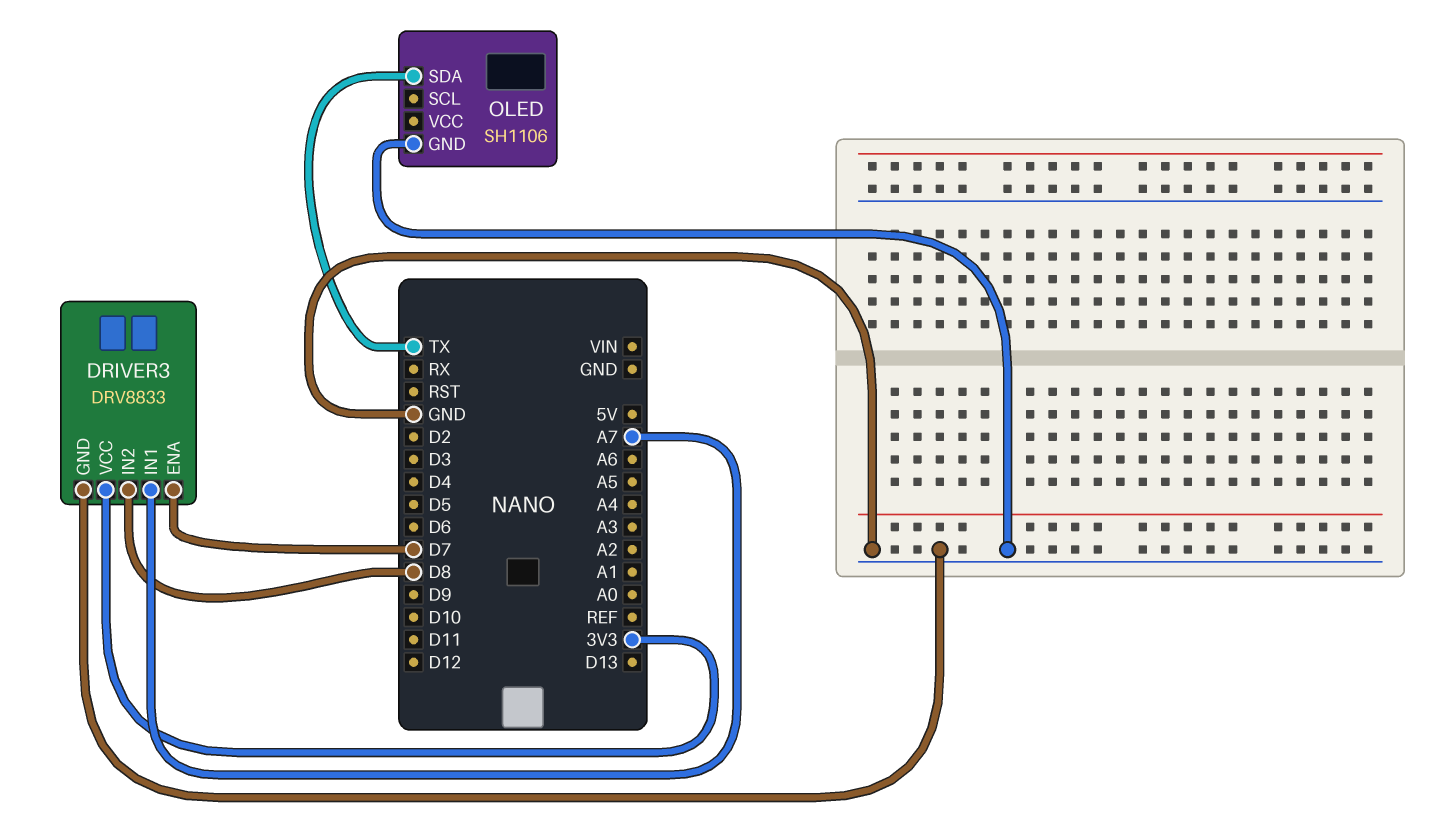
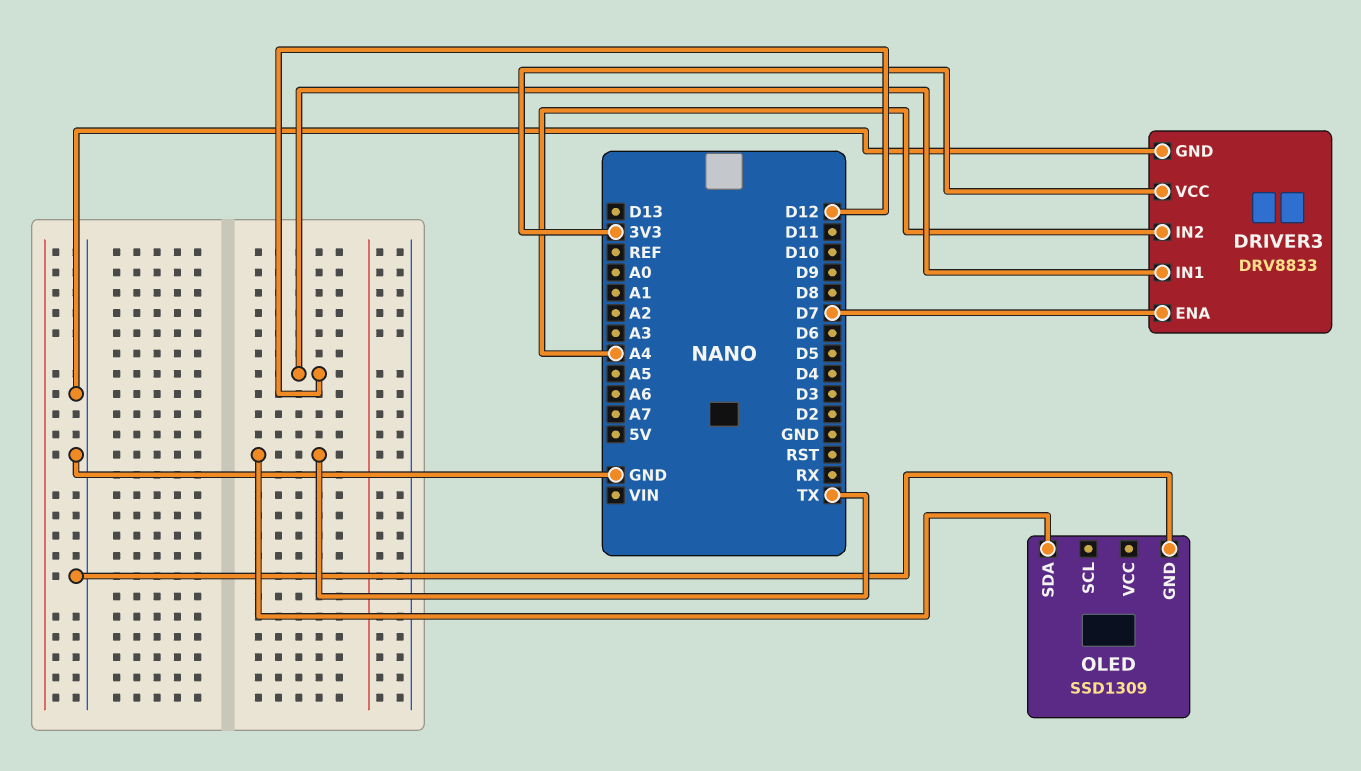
DRIVER3 pin IN1: A7 -> D12
DRIVER3 pin IN2: D8 -> A4
OLED: SH1106 -> SSD1309

